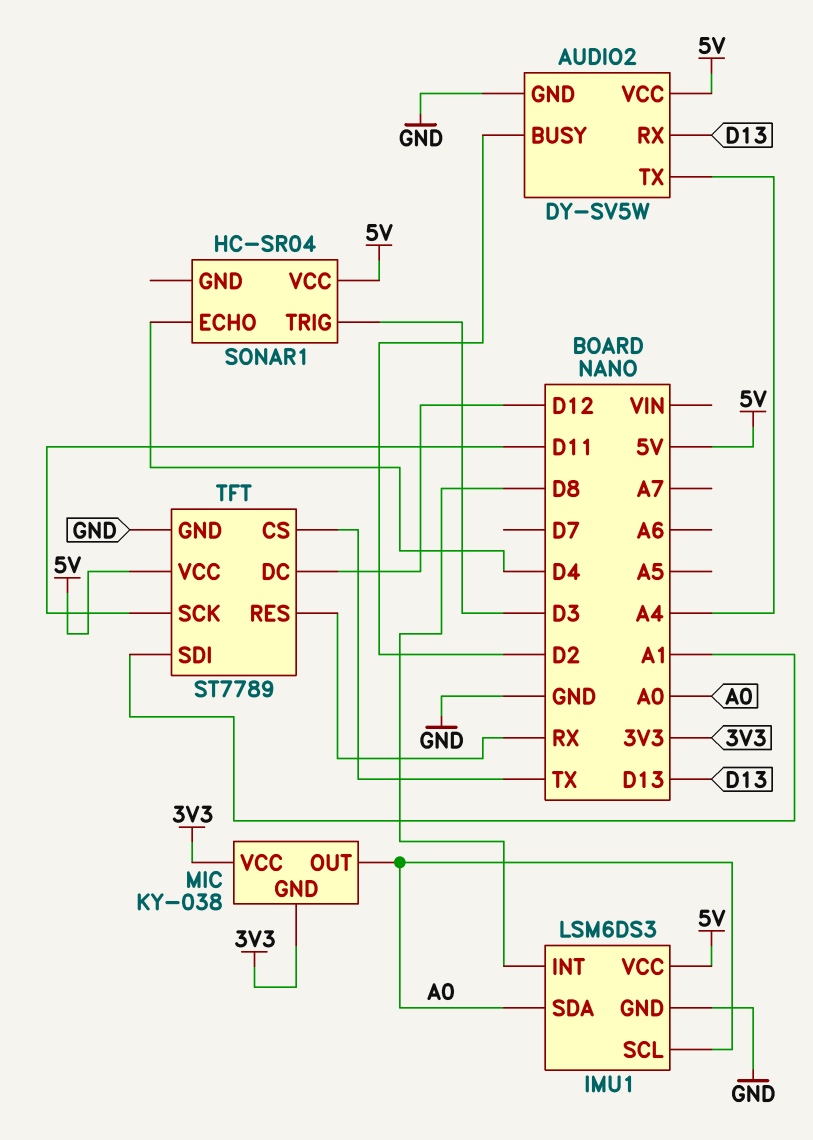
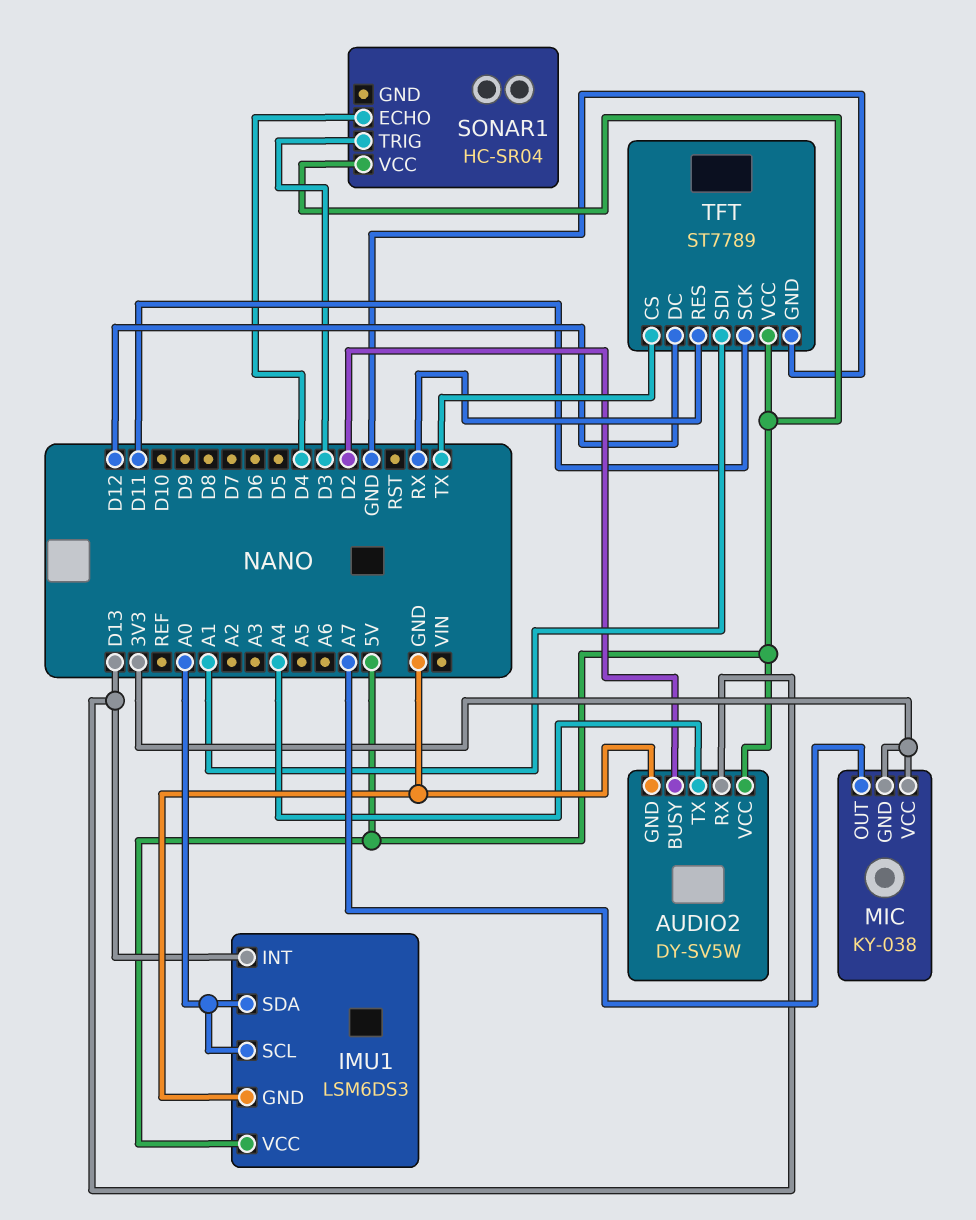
IMU1 pin INT: D8 -> D13
MIC pin OUT: A0 -> A7

